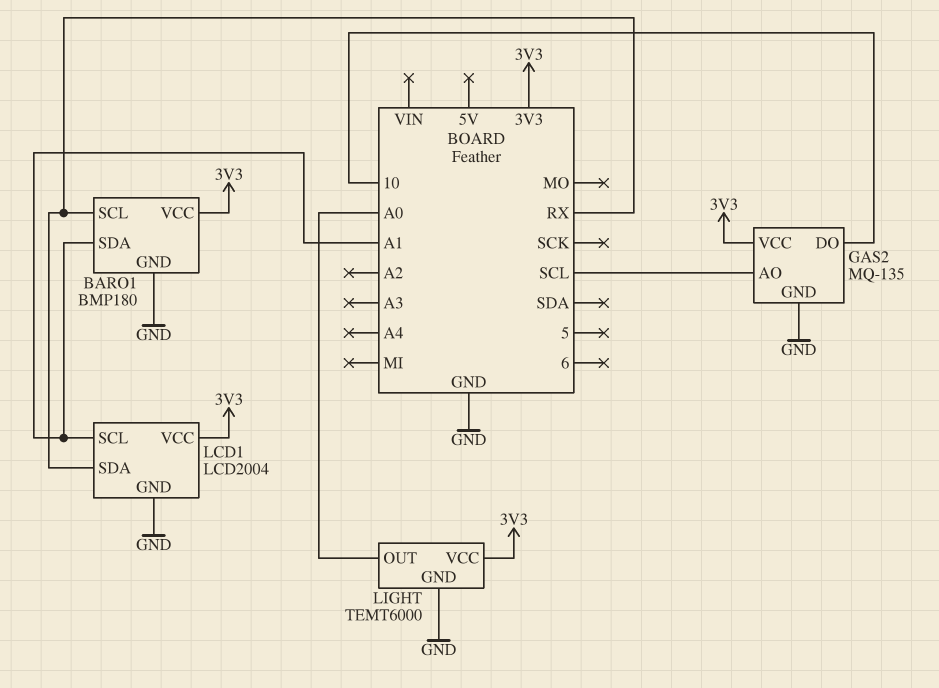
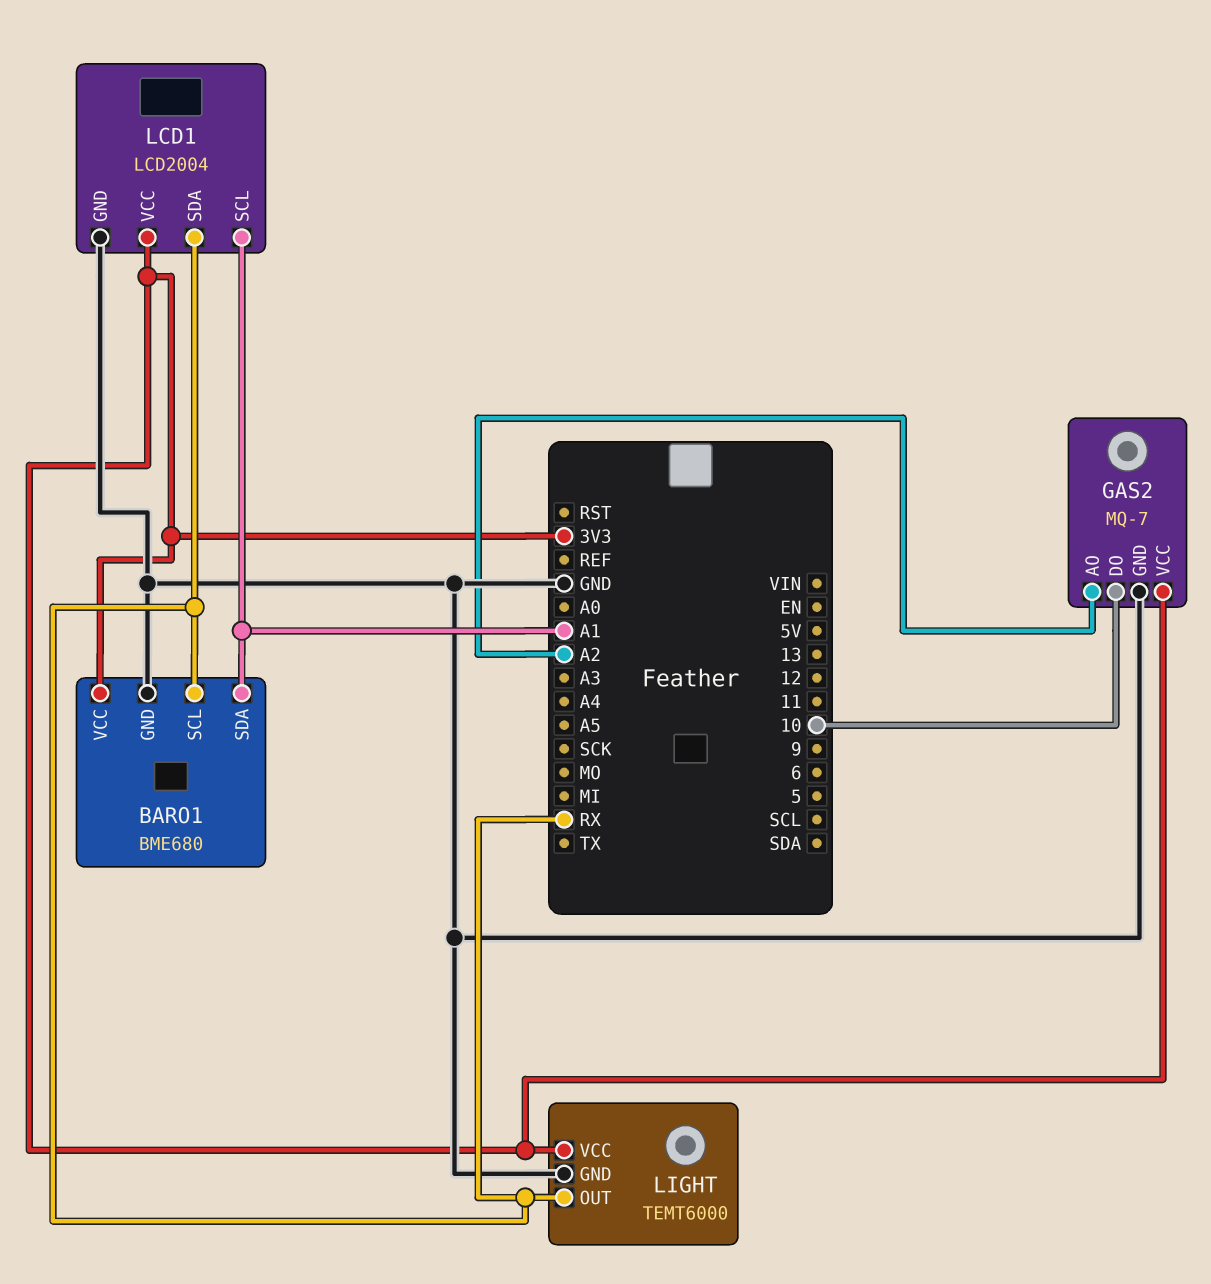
BARO1: BMP180 -> BME680
GAS2: MQ-135 -> MQ-7
GAS2 pin AO: SCL -> A2
LIGHT pin OUT: A0 -> RX

